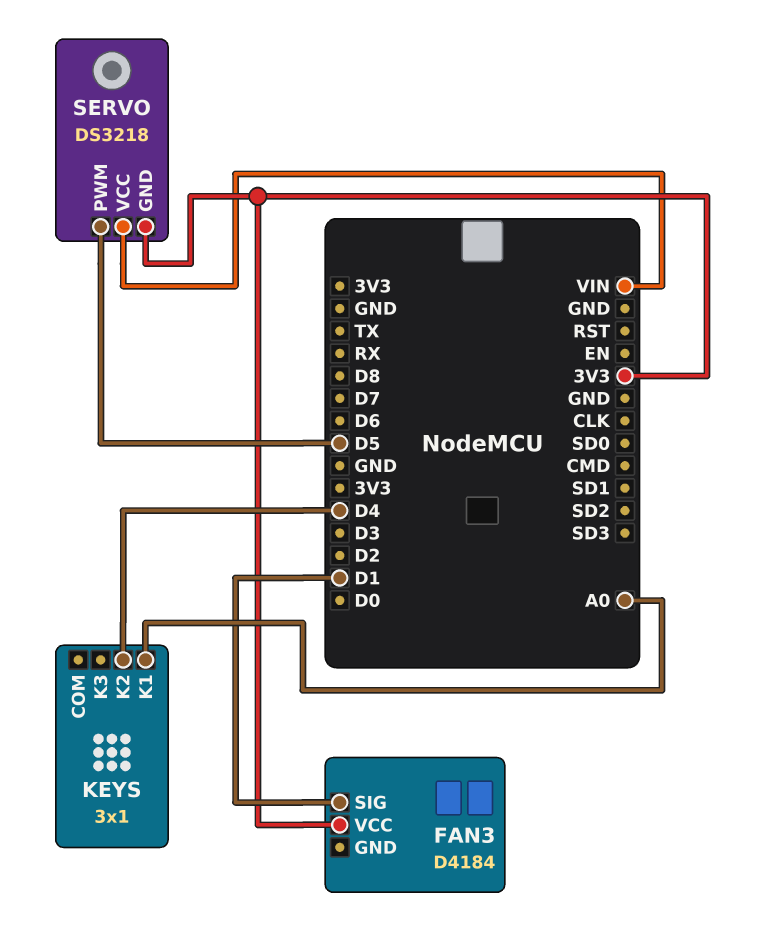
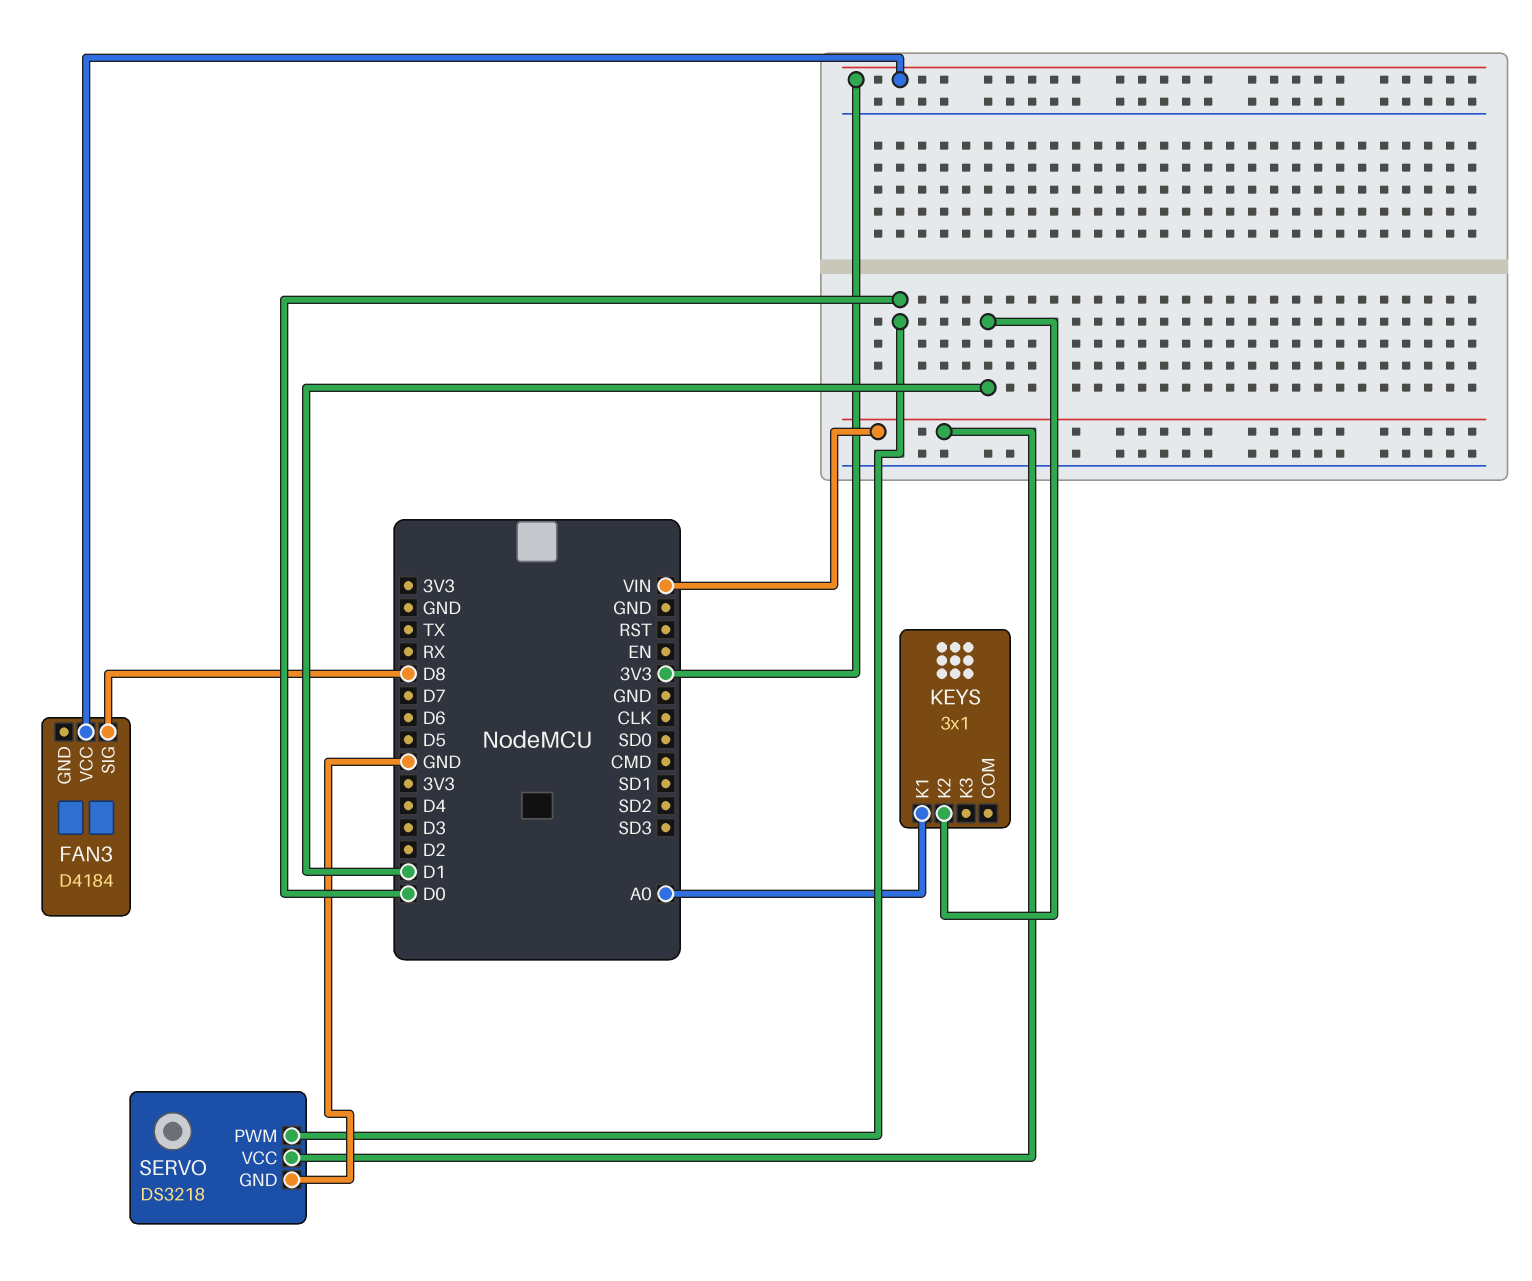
FAN3 pin SIG: D1 -> D8
KEYS pin K2: D4 -> D1
SERVO pin GND: 3V3 -> GND
SERVO pin PWM: D5 -> D0

